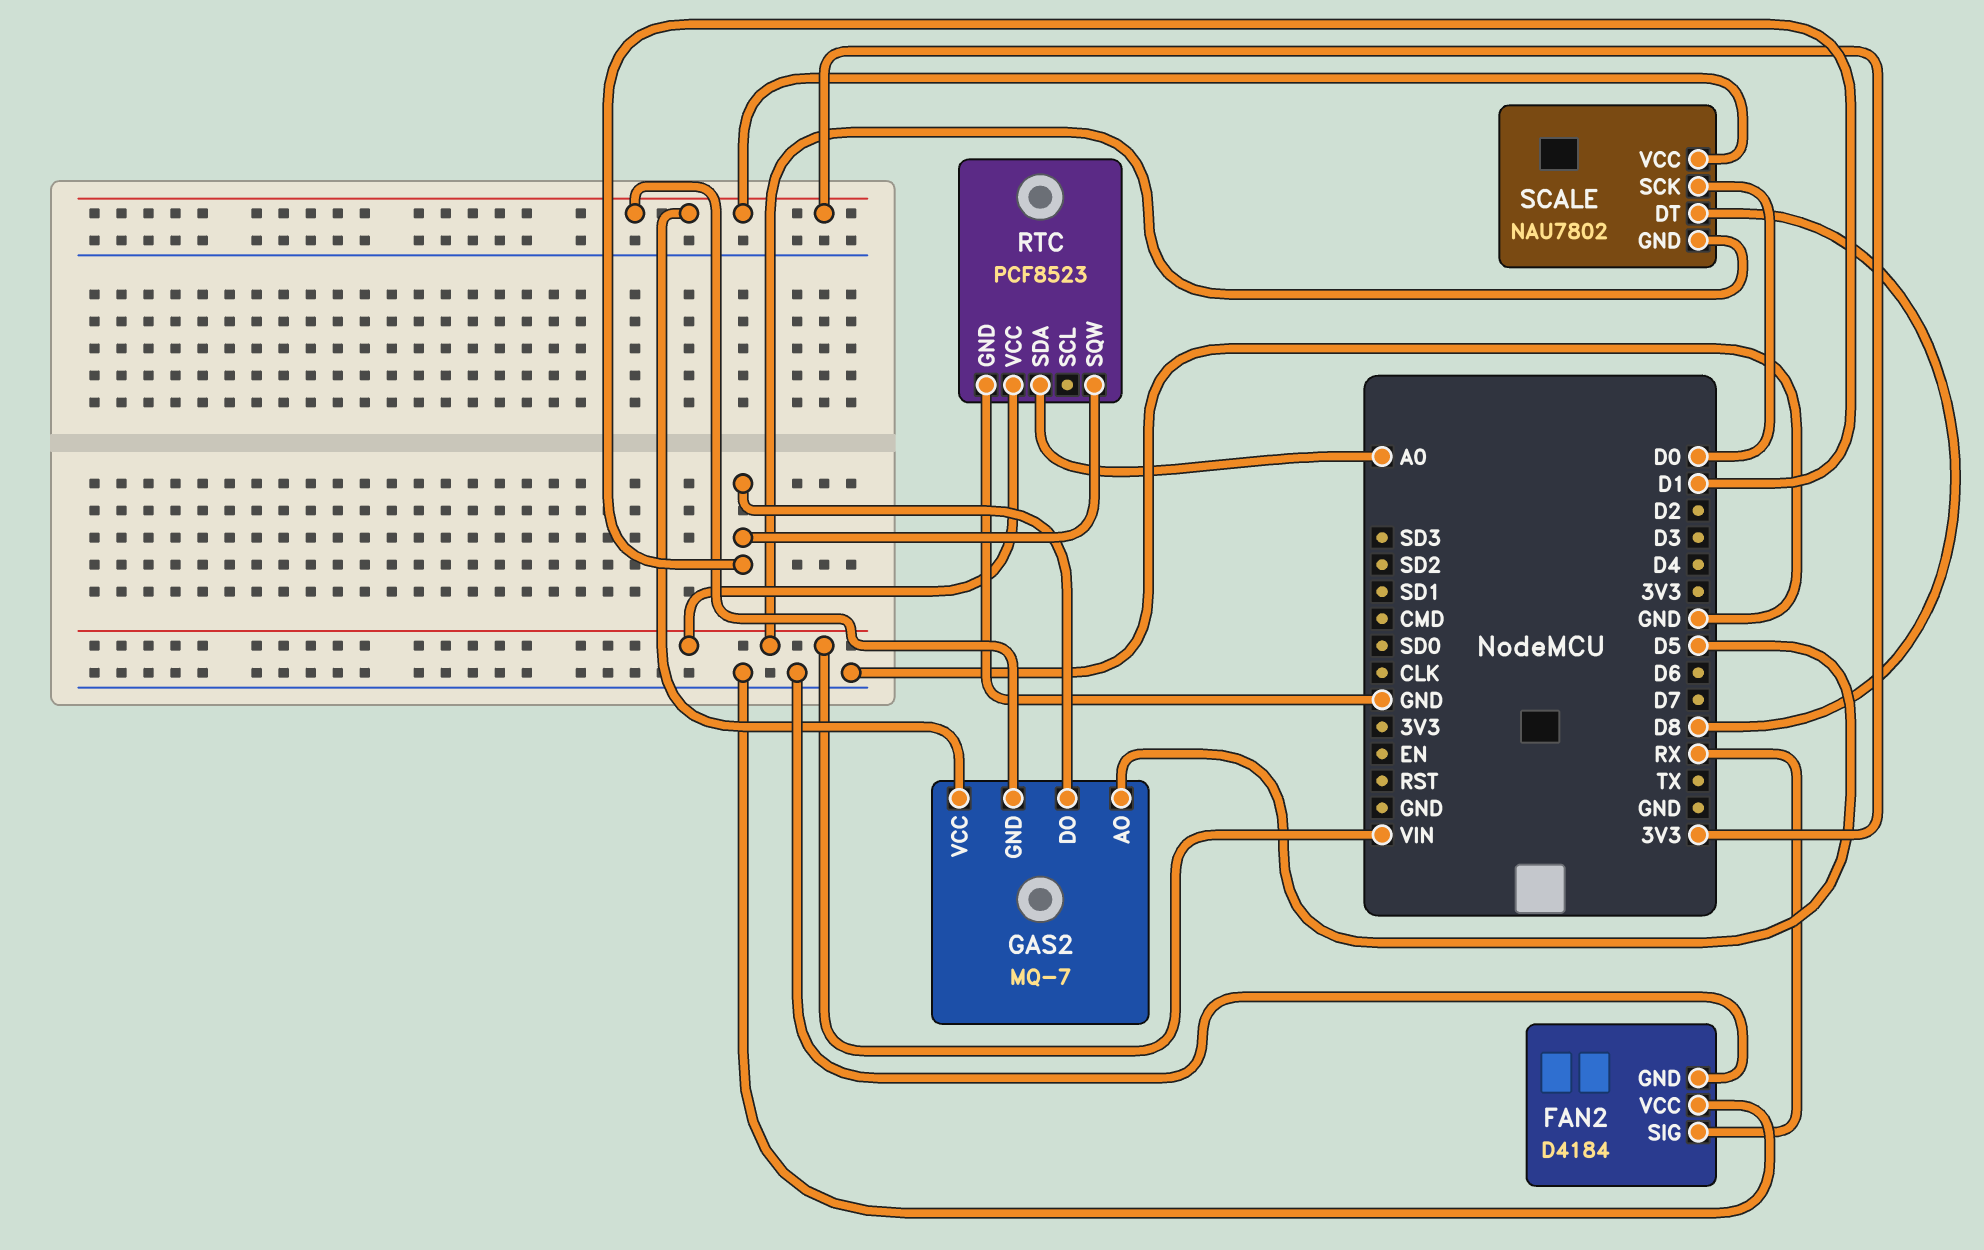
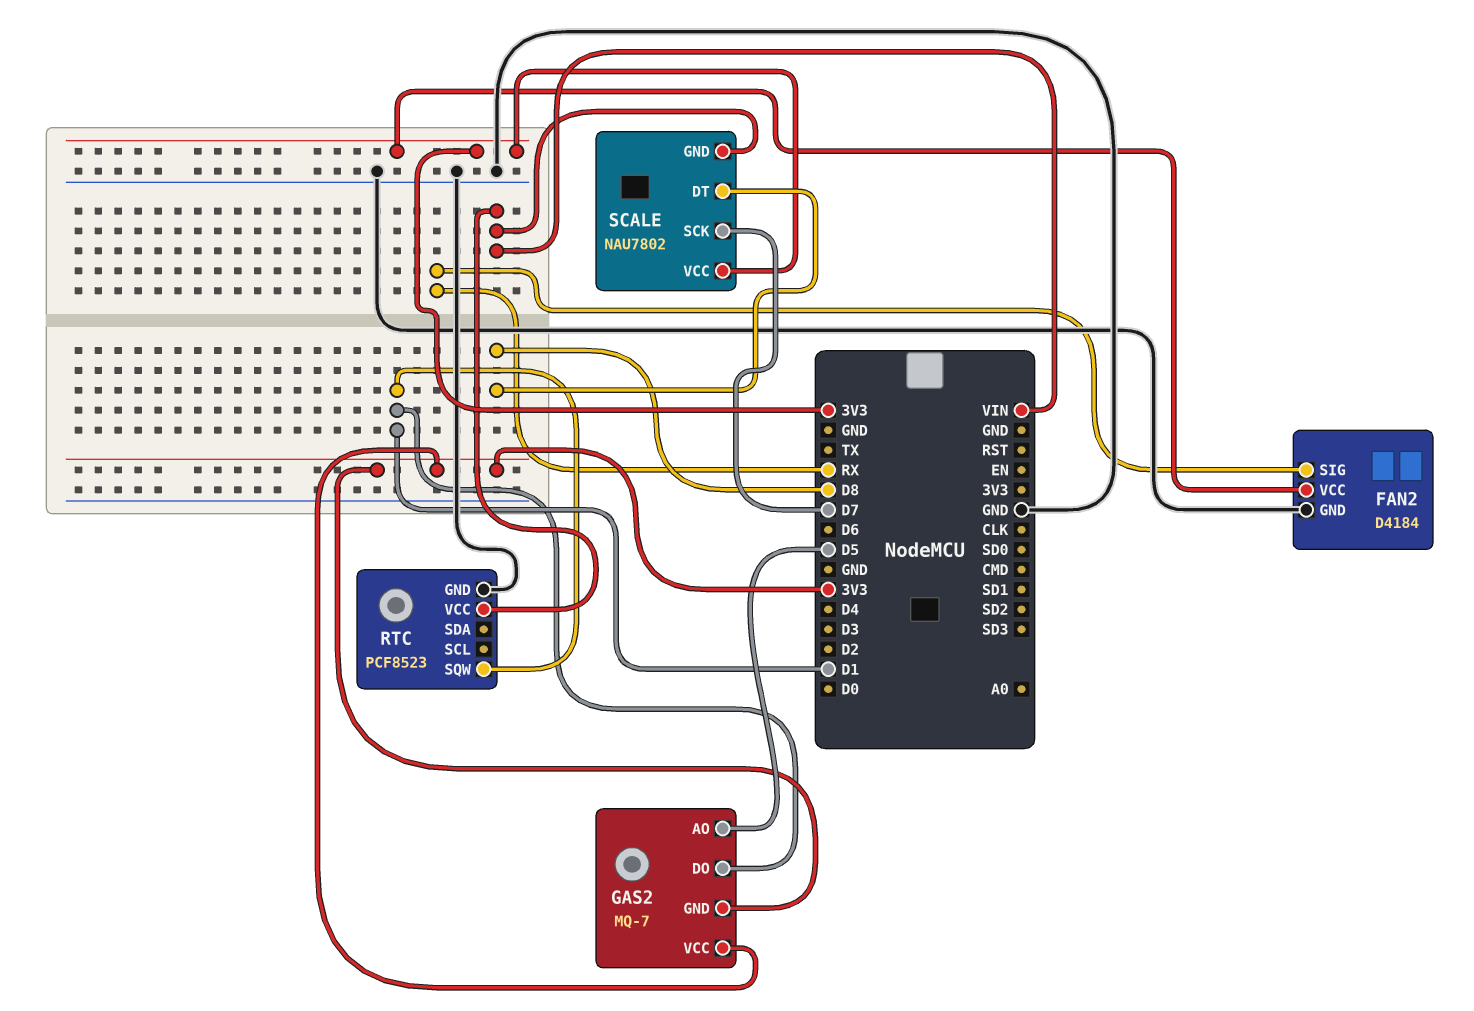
FAN2 pin VCC: GND -> 3V3
RTC pin SDA: A0 -> none
SCALE pin SCK: D0 -> D7

